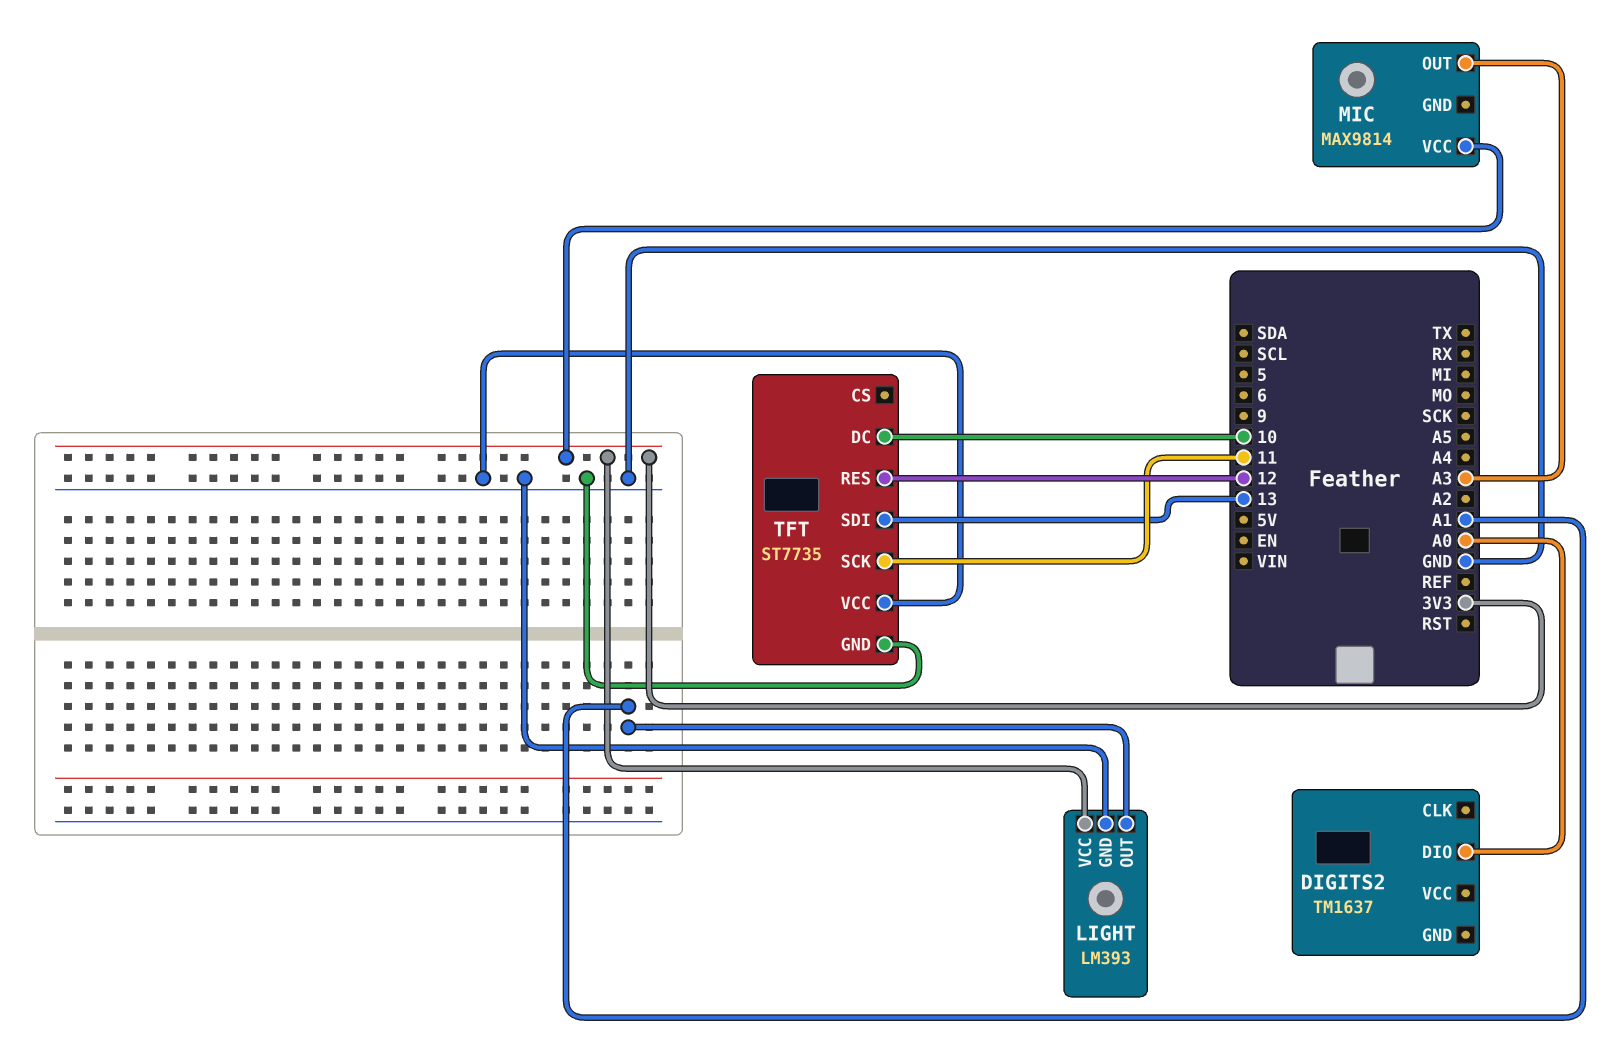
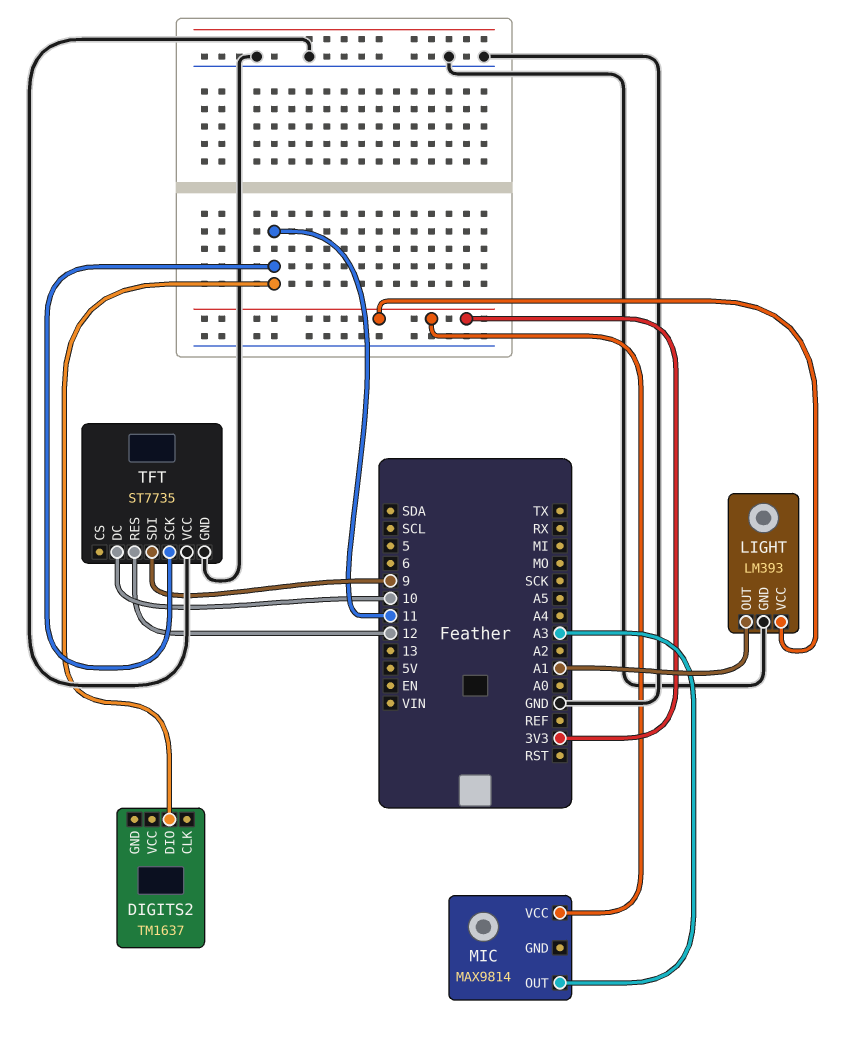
DIGITS2 pin DIO: A0 -> 11
TFT pin SDI: 13 -> 9

